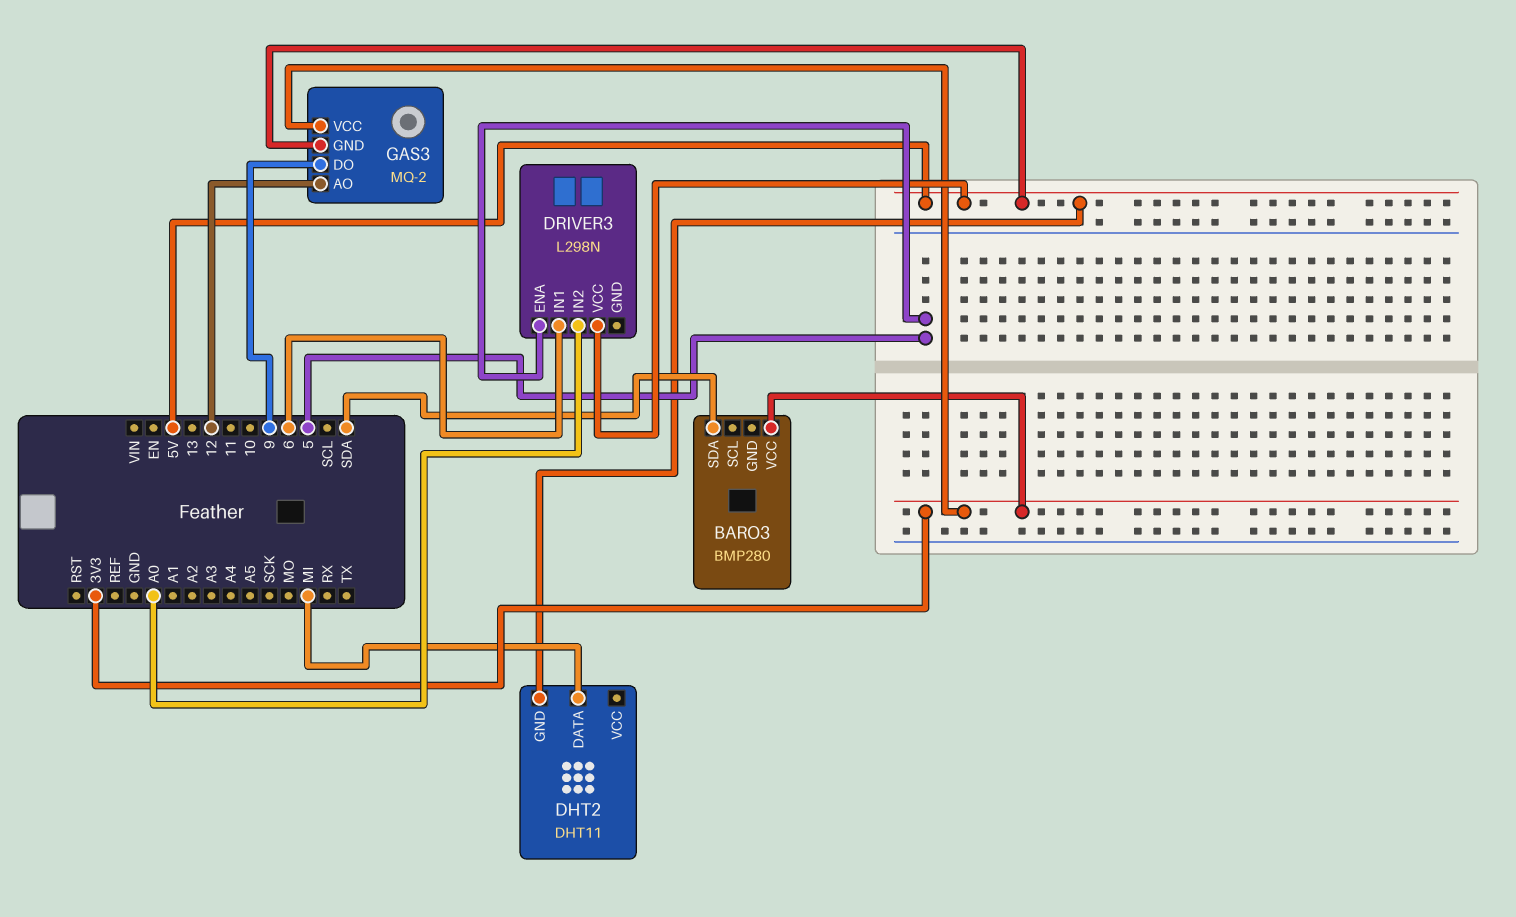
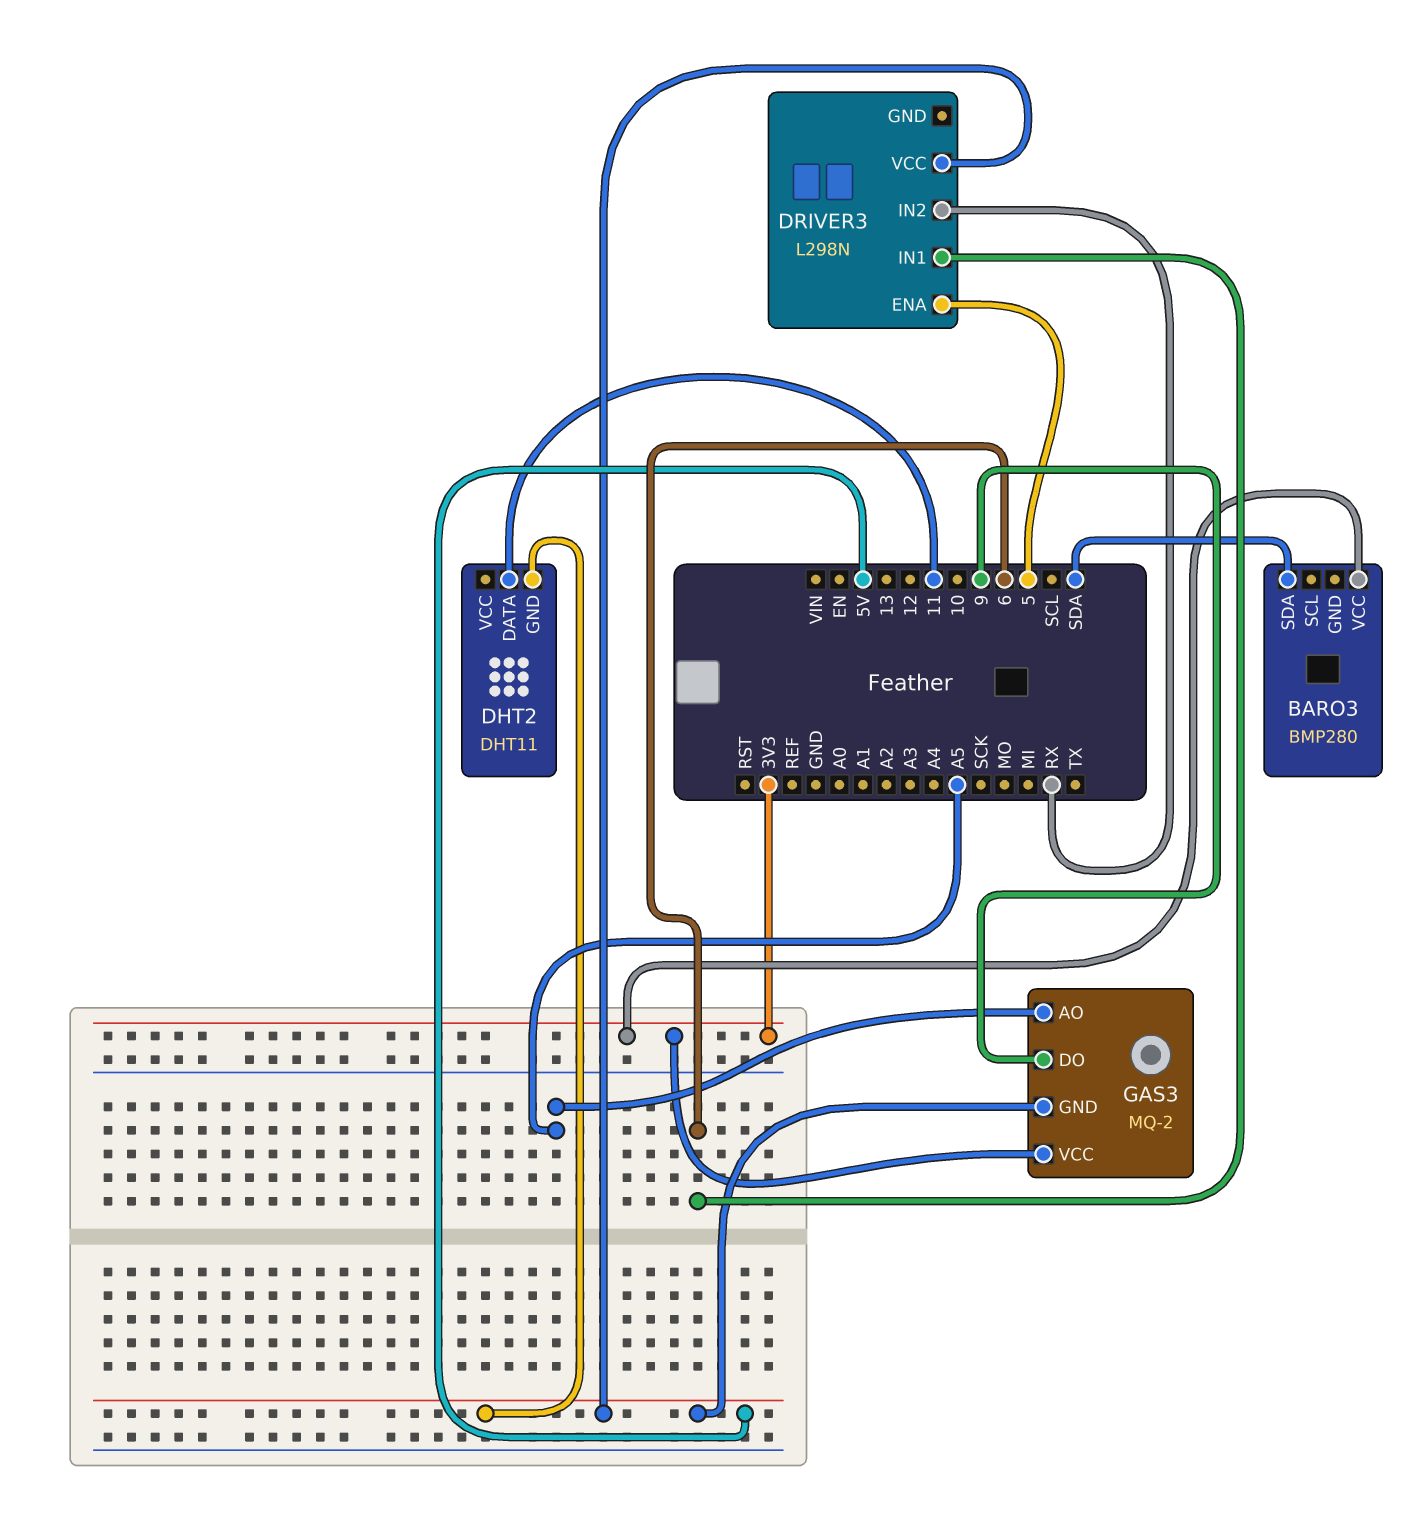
DHT2 pin DATA: MI -> 11
DRIVER3 pin IN2: A0 -> RX
GAS3 pin AO: 12 -> A5

